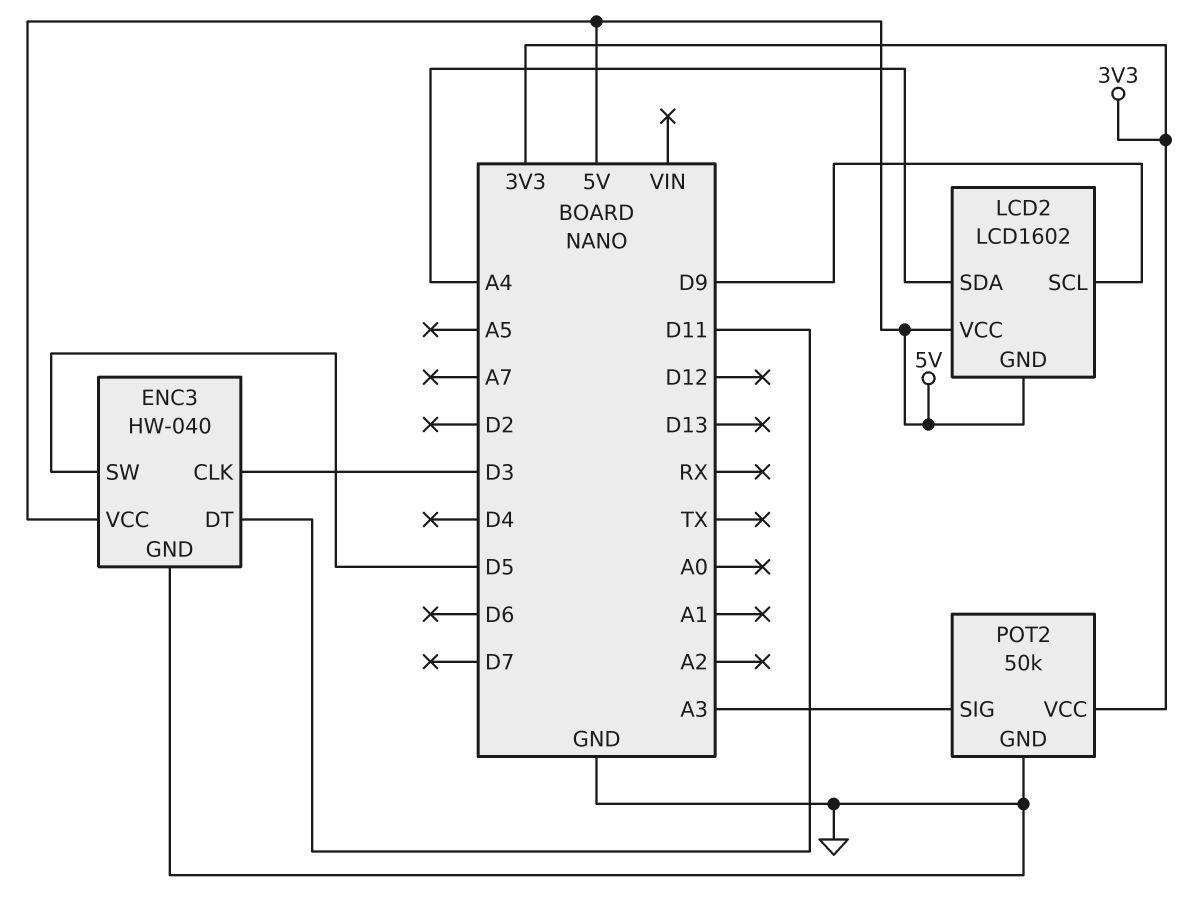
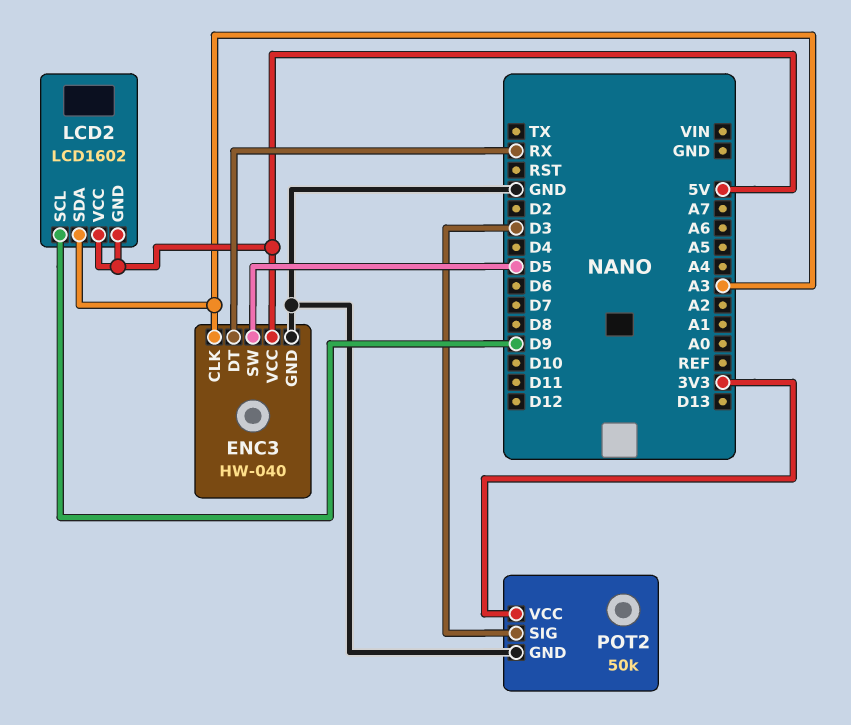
ENC3 pin CLK: D3 -> A3
ENC3 pin DT: D11 -> RX
LCD2 pin SDA: A4 -> A3
POT2 pin SIG: A3 -> D3

